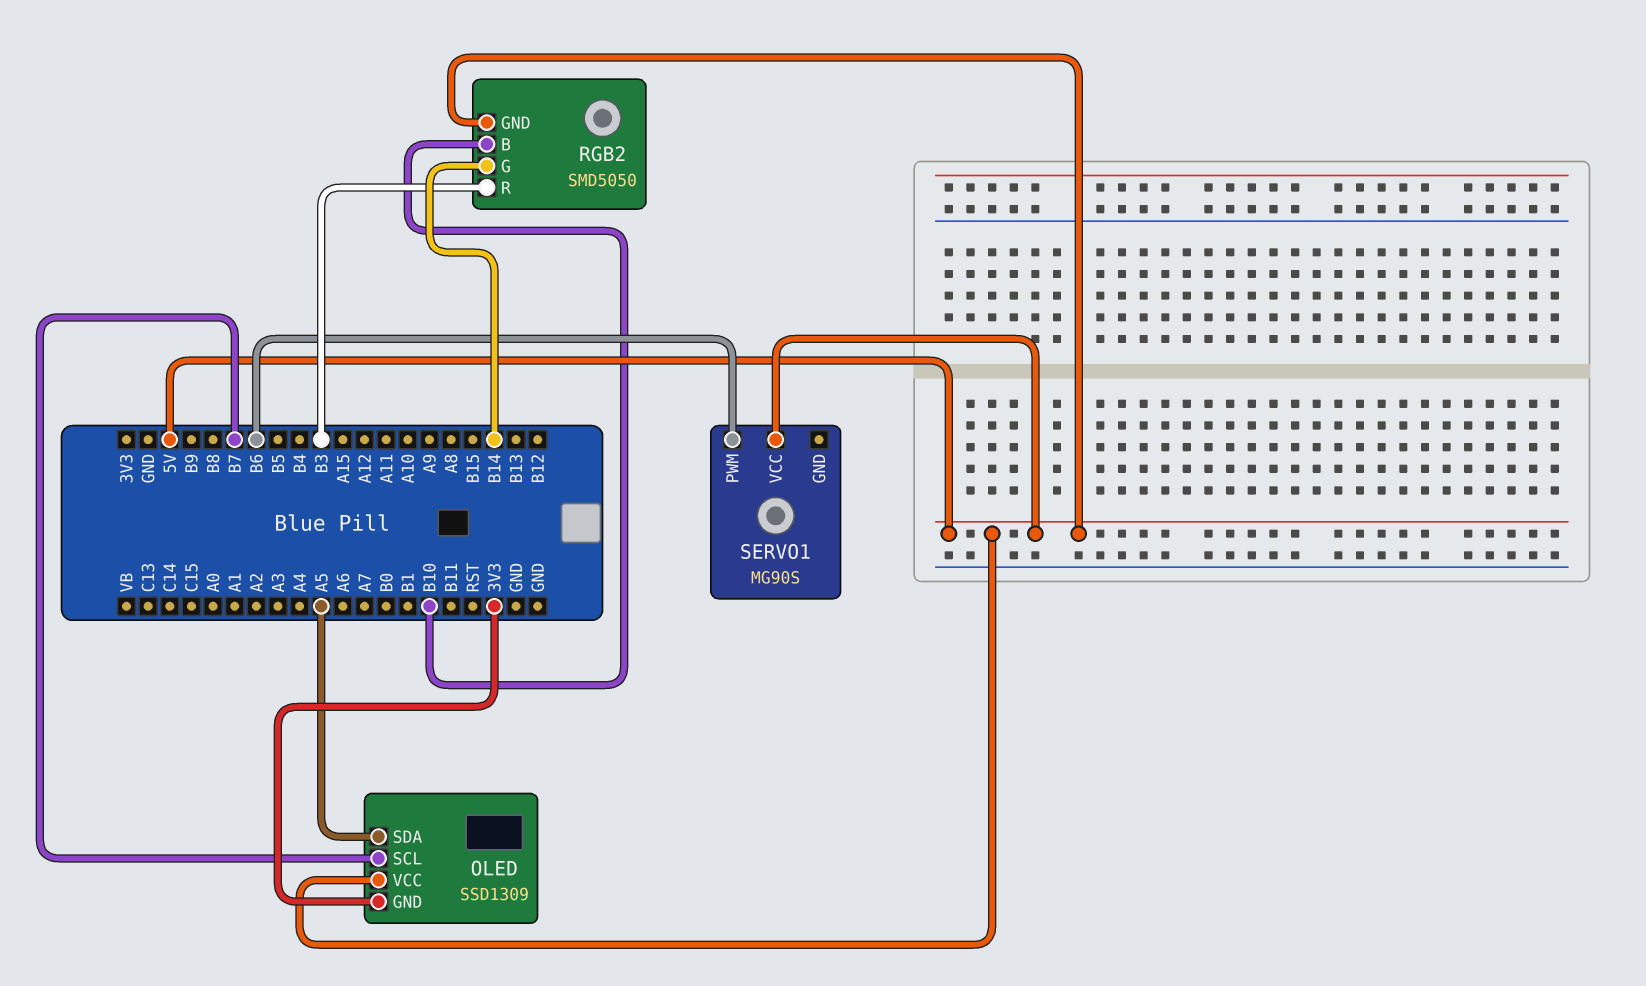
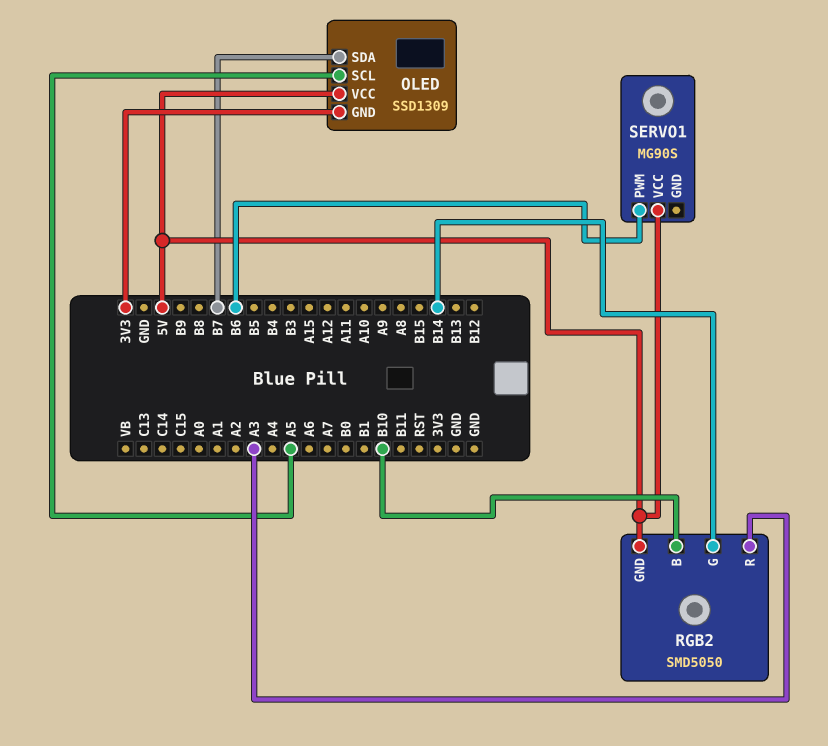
OLED pin SCL: B7 -> A5
OLED pin SDA: A5 -> B7
RGB2 pin R: B3 -> A3

